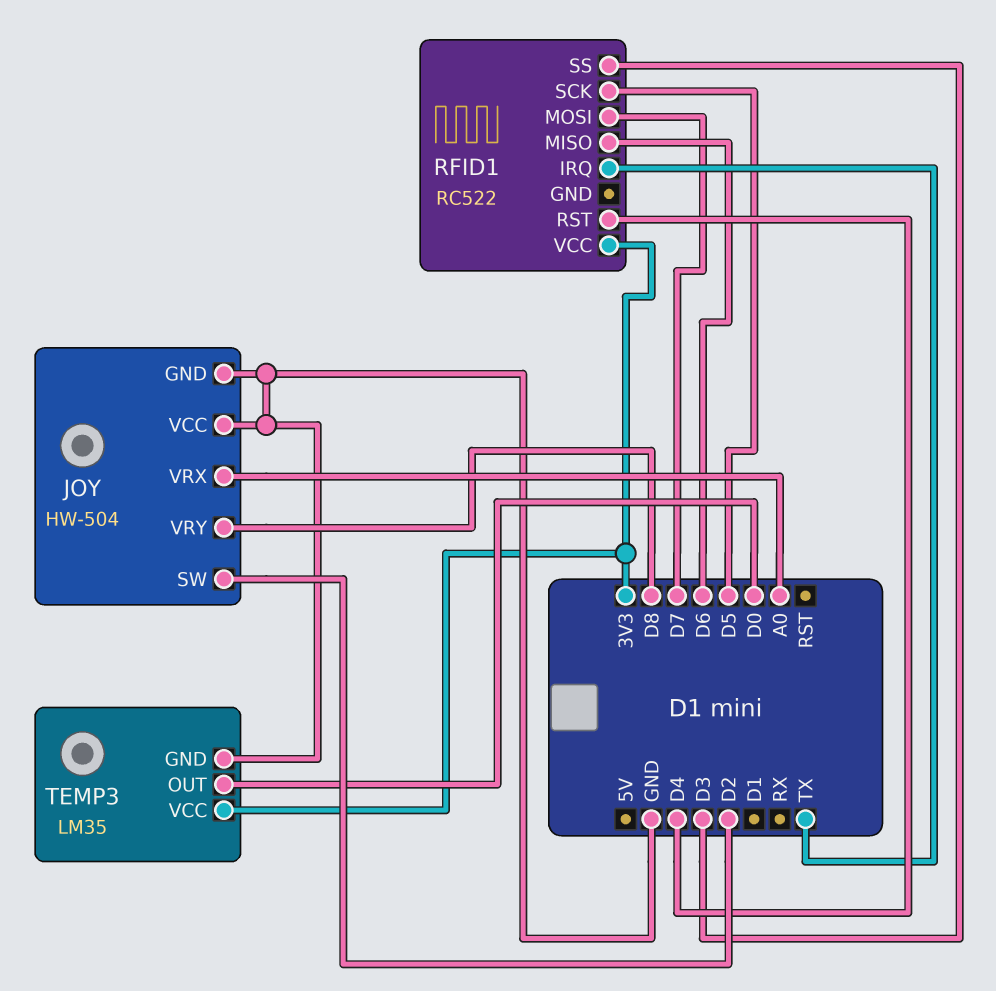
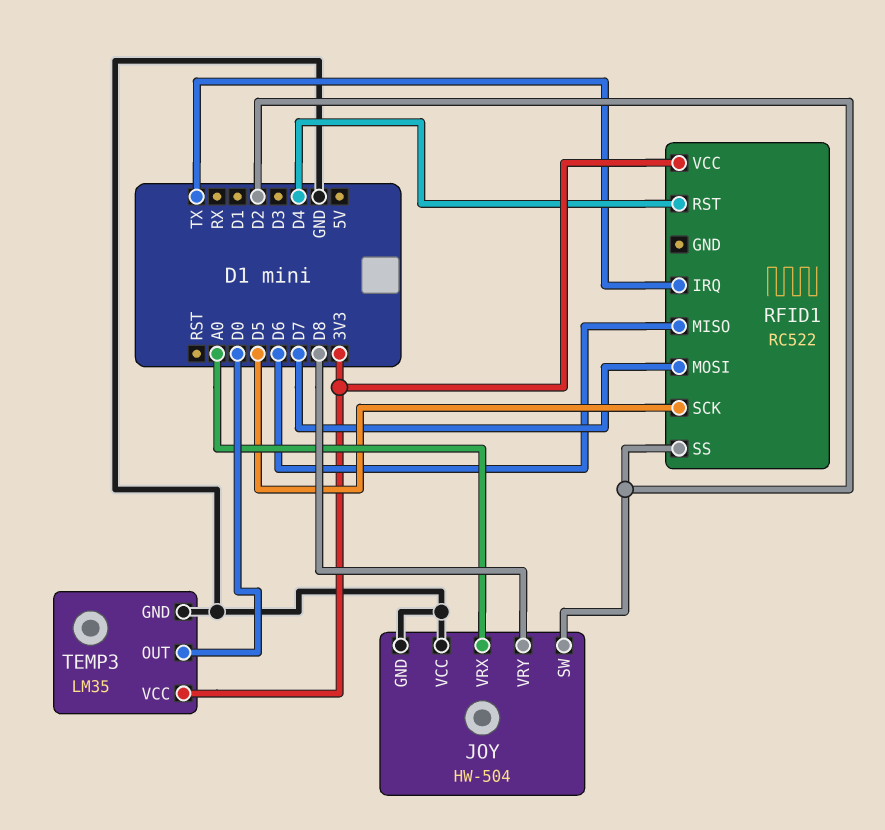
RFID1 pin SS: D3 -> D2

